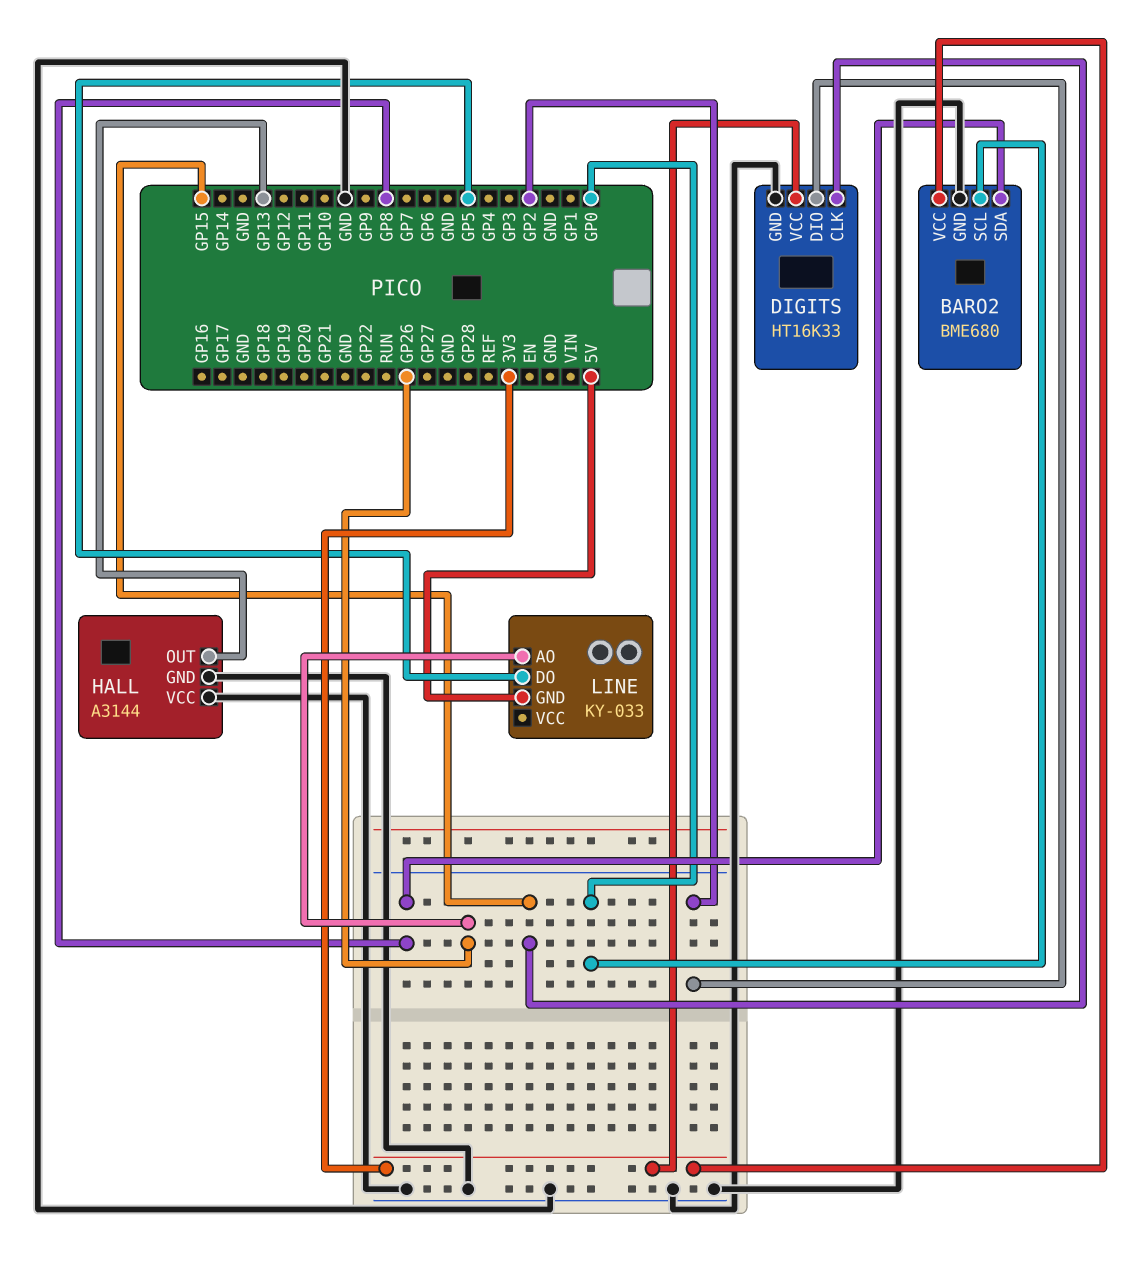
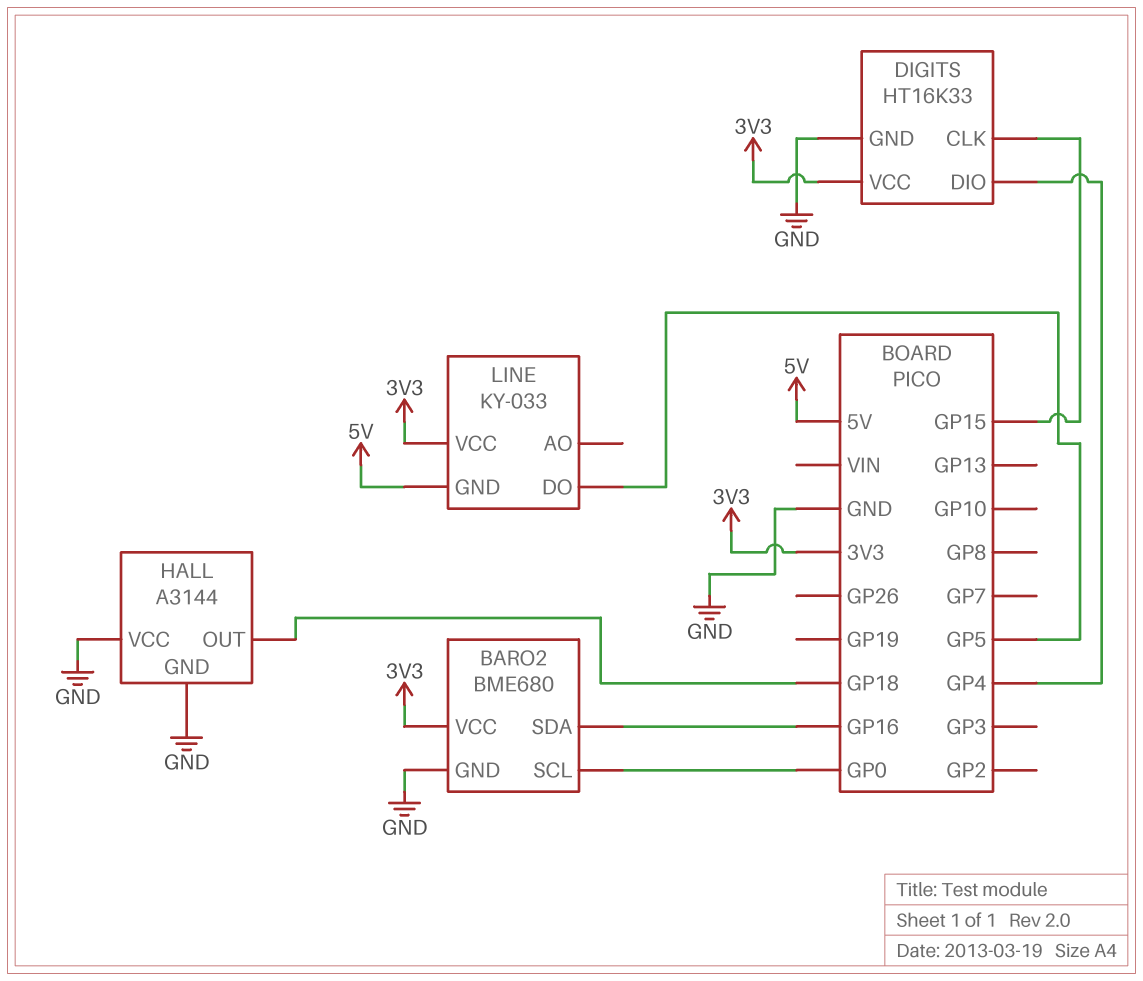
BARO2 pin SDA: GP8 -> GP16
DIGITS pin DIO: GP2 -> GP4
HALL pin OUT: GP13 -> GP18
LINE pin AO: GP26 -> none
LINE pin VCC: none -> 3V3

